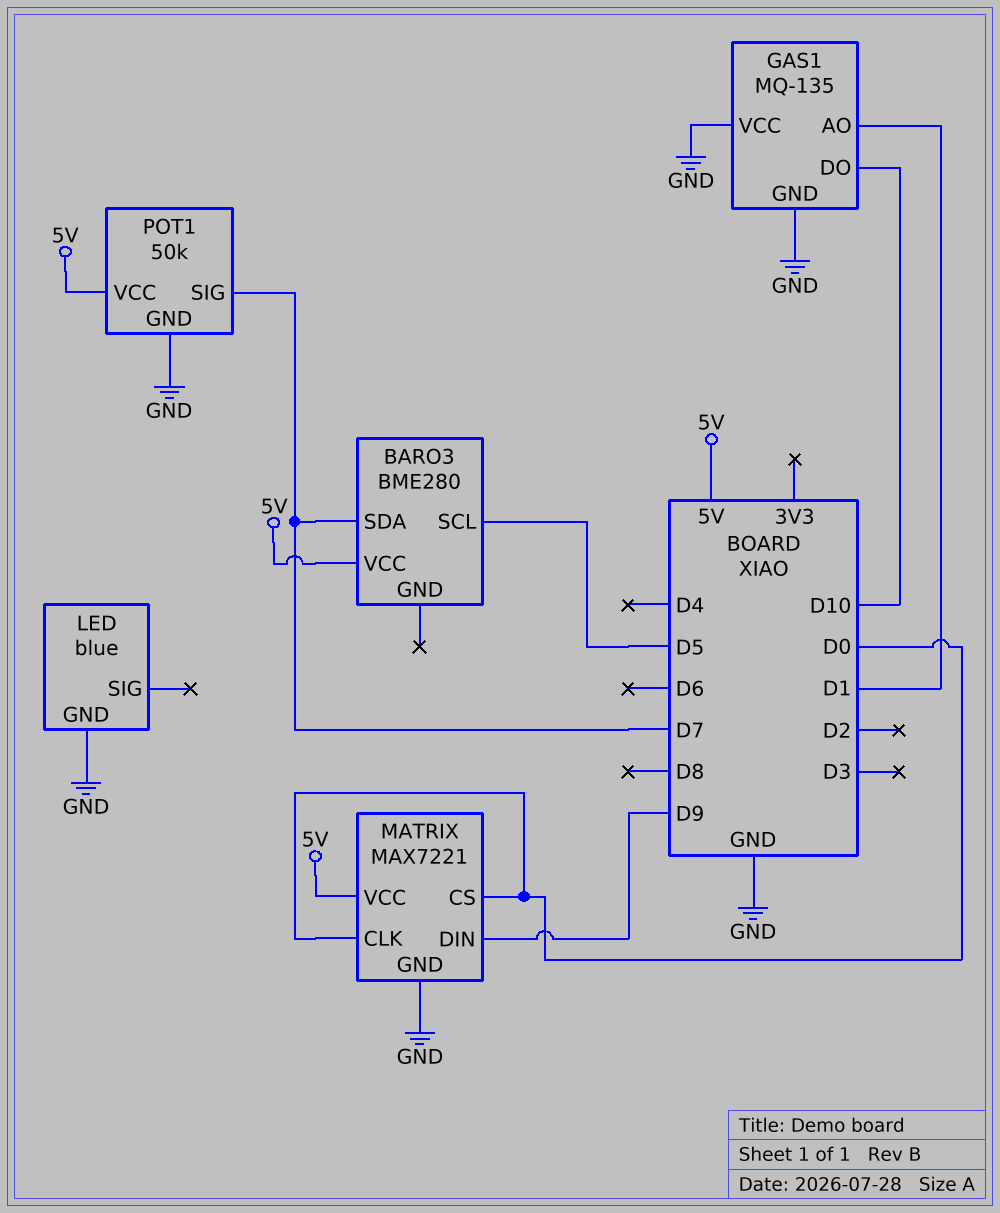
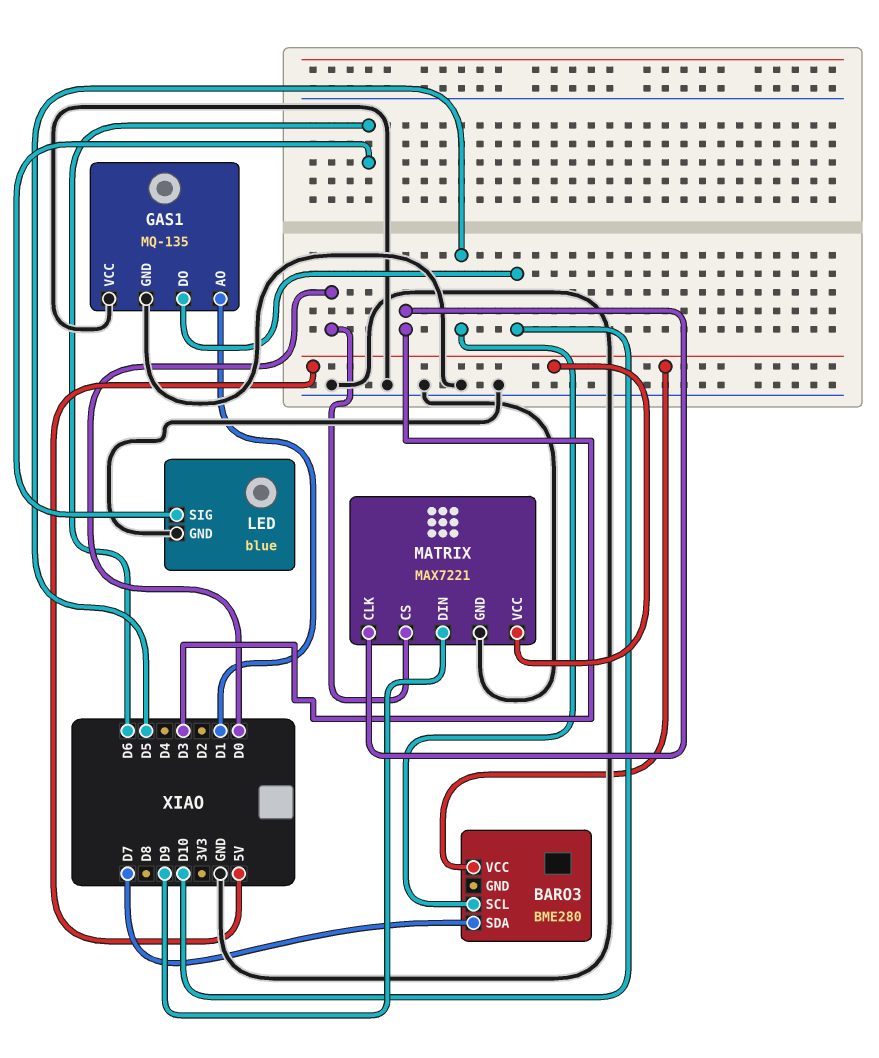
LED pin SIG: none -> D6
MATRIX pin CLK: D0 -> D3
POT1: 50k -> none
POT1 pin GND: GND -> none
POT1 pin SIG: D7 -> none
POT1 pin VCC: 5V -> none

